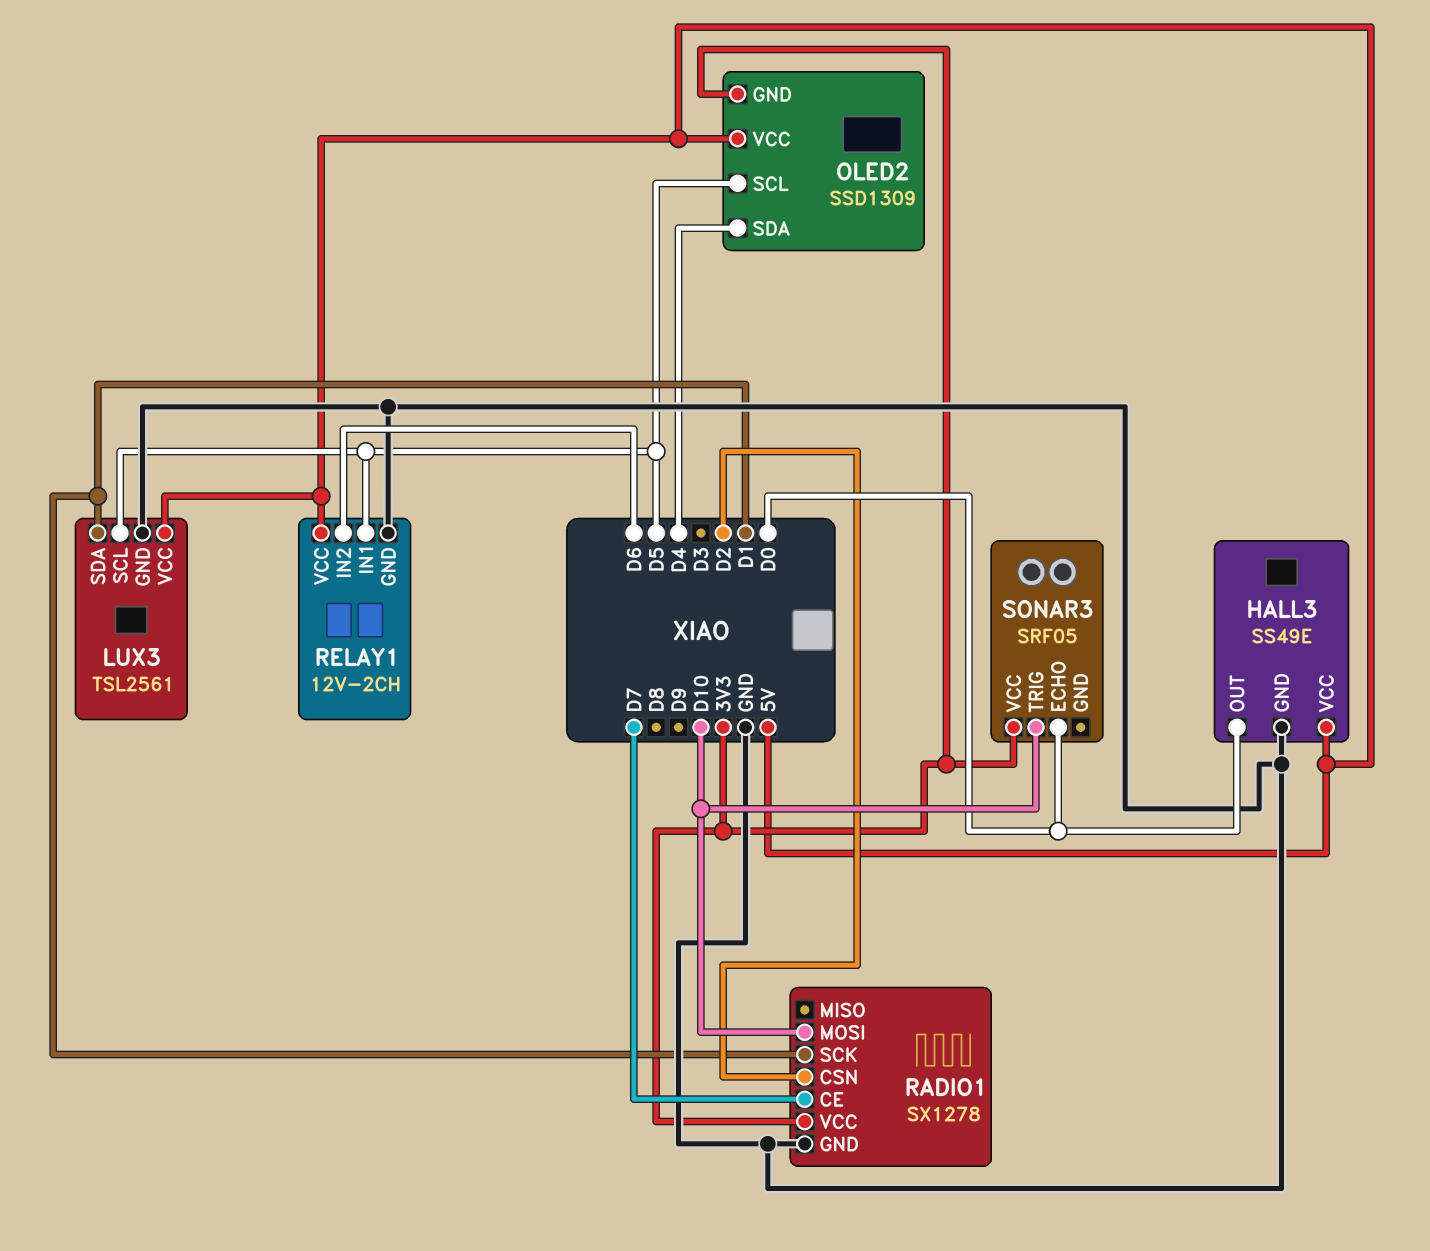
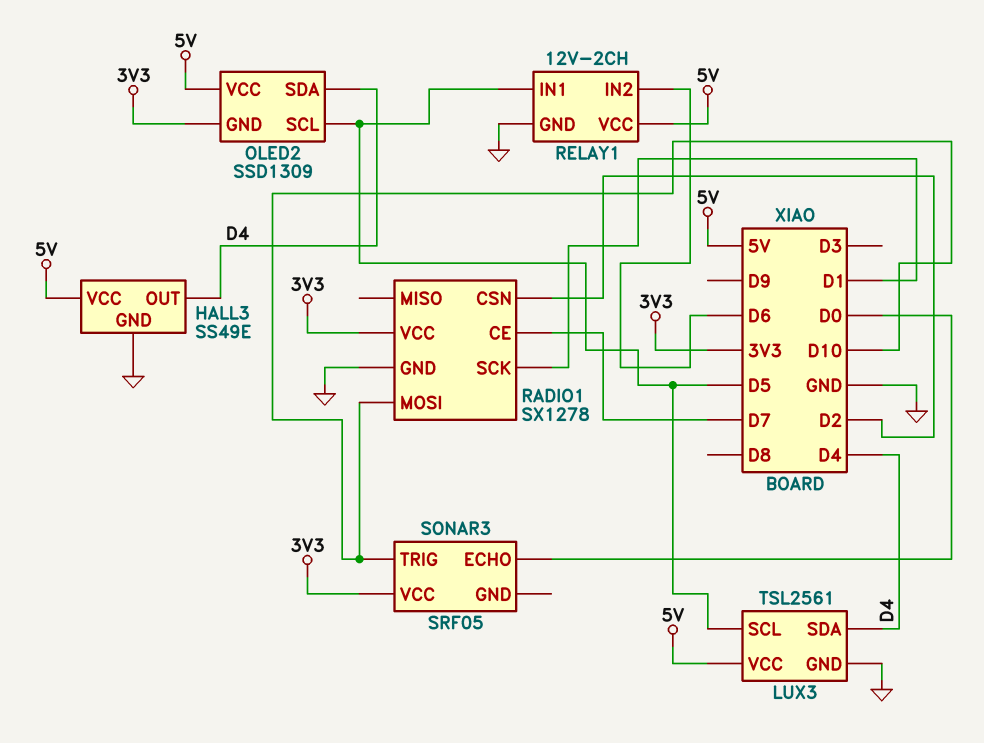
HALL3 pin OUT: D0 -> D4
LUX3 pin SDA: D1 -> D4

